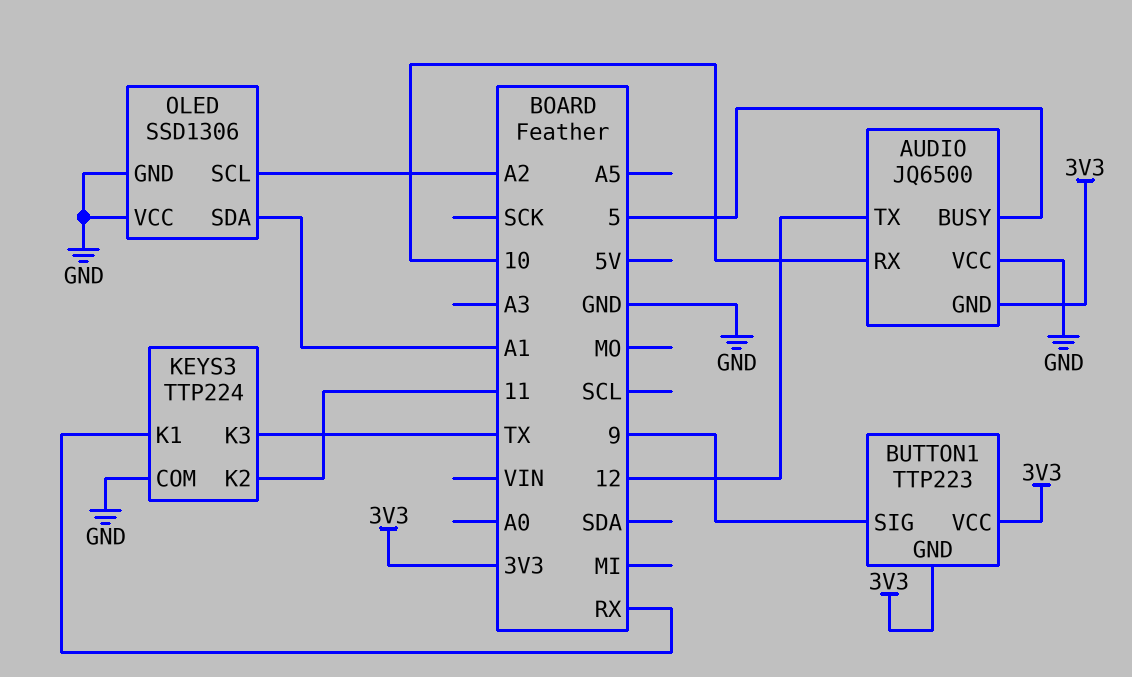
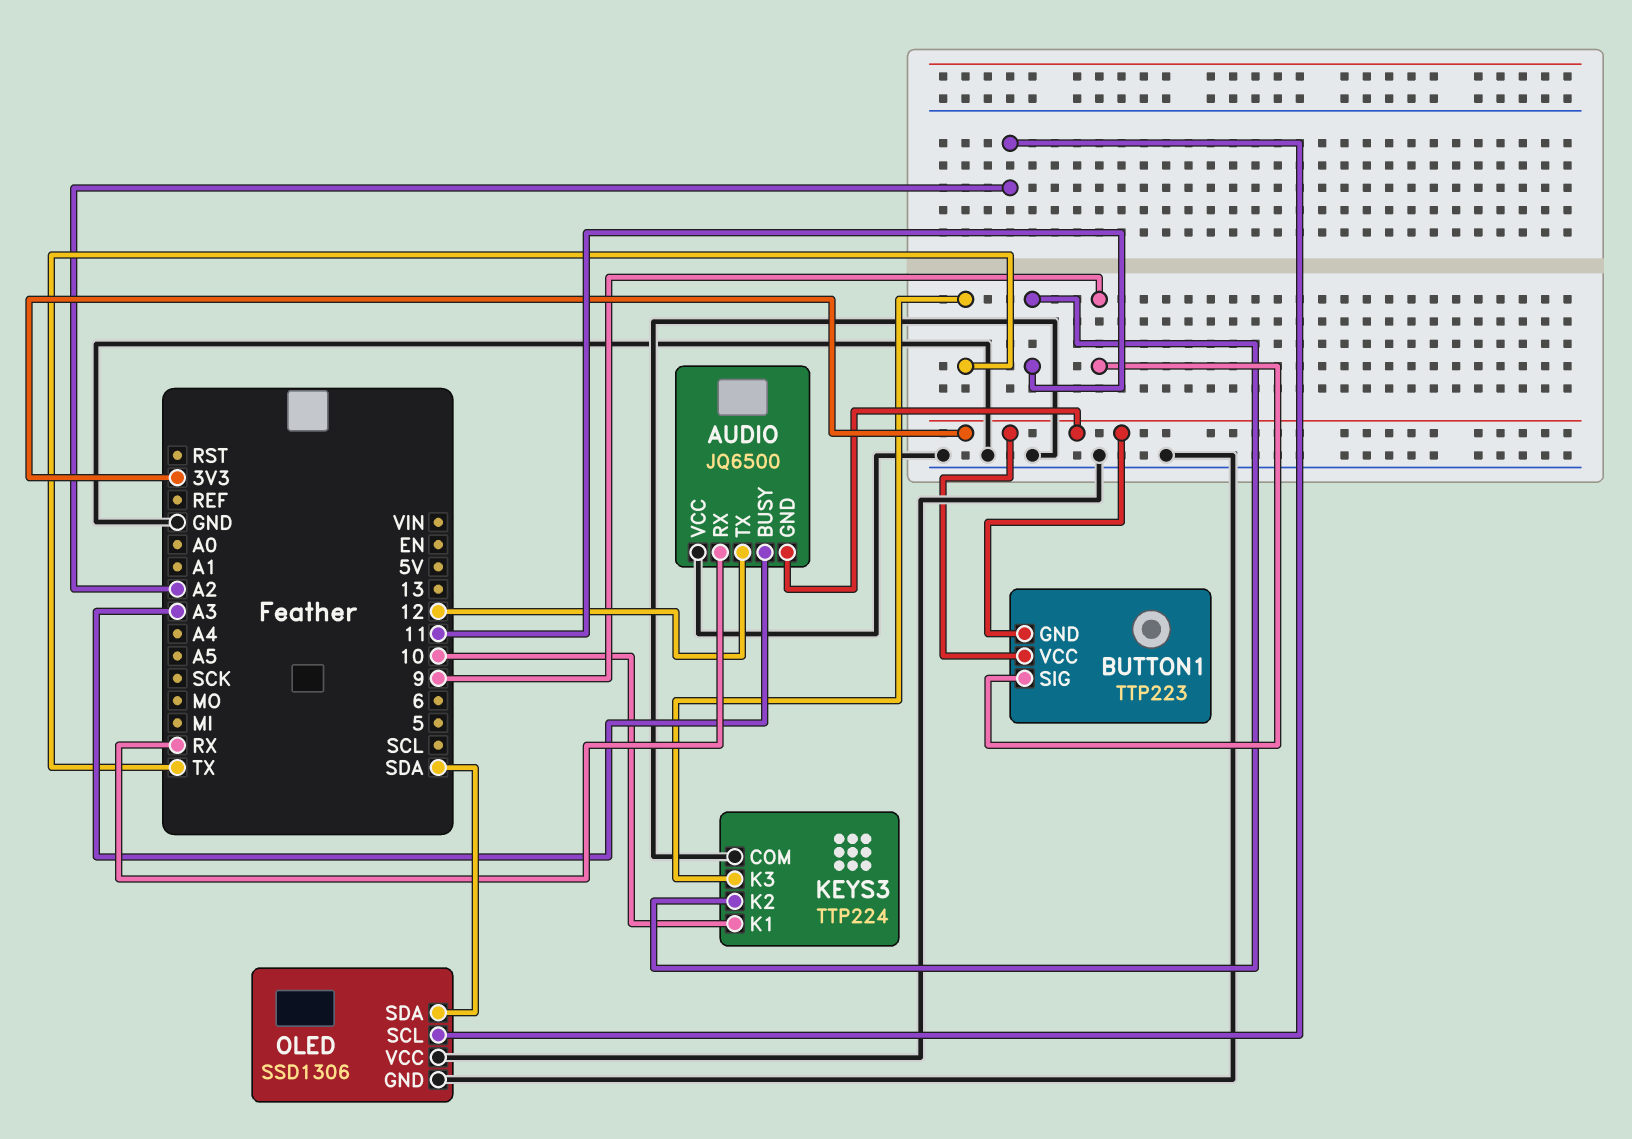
AUDIO pin BUSY: 5 -> A3
AUDIO pin RX: 10 -> RX
KEYS3 pin K1: RX -> 10
OLED pin SDA: A1 -> SDA

